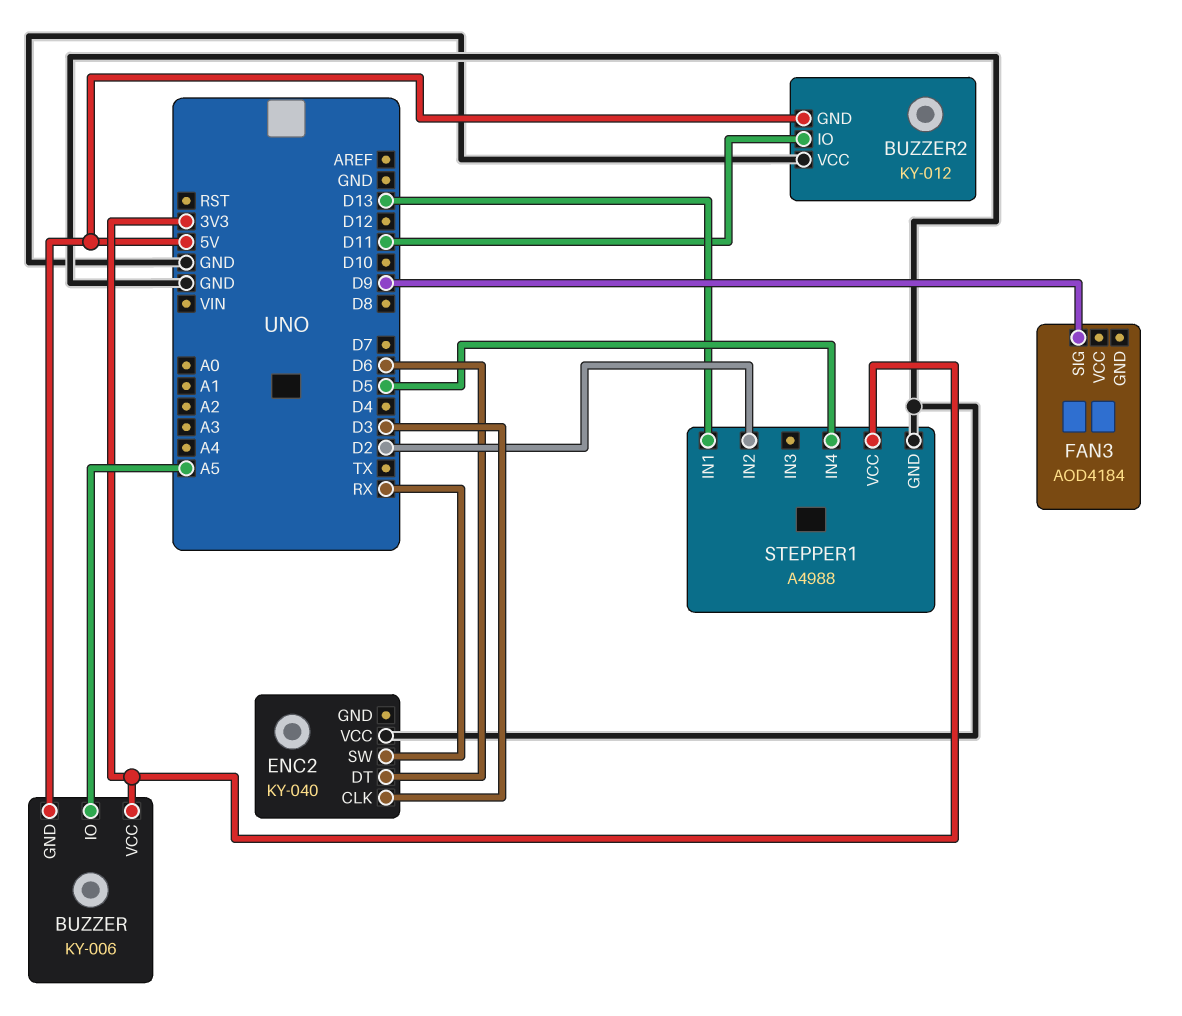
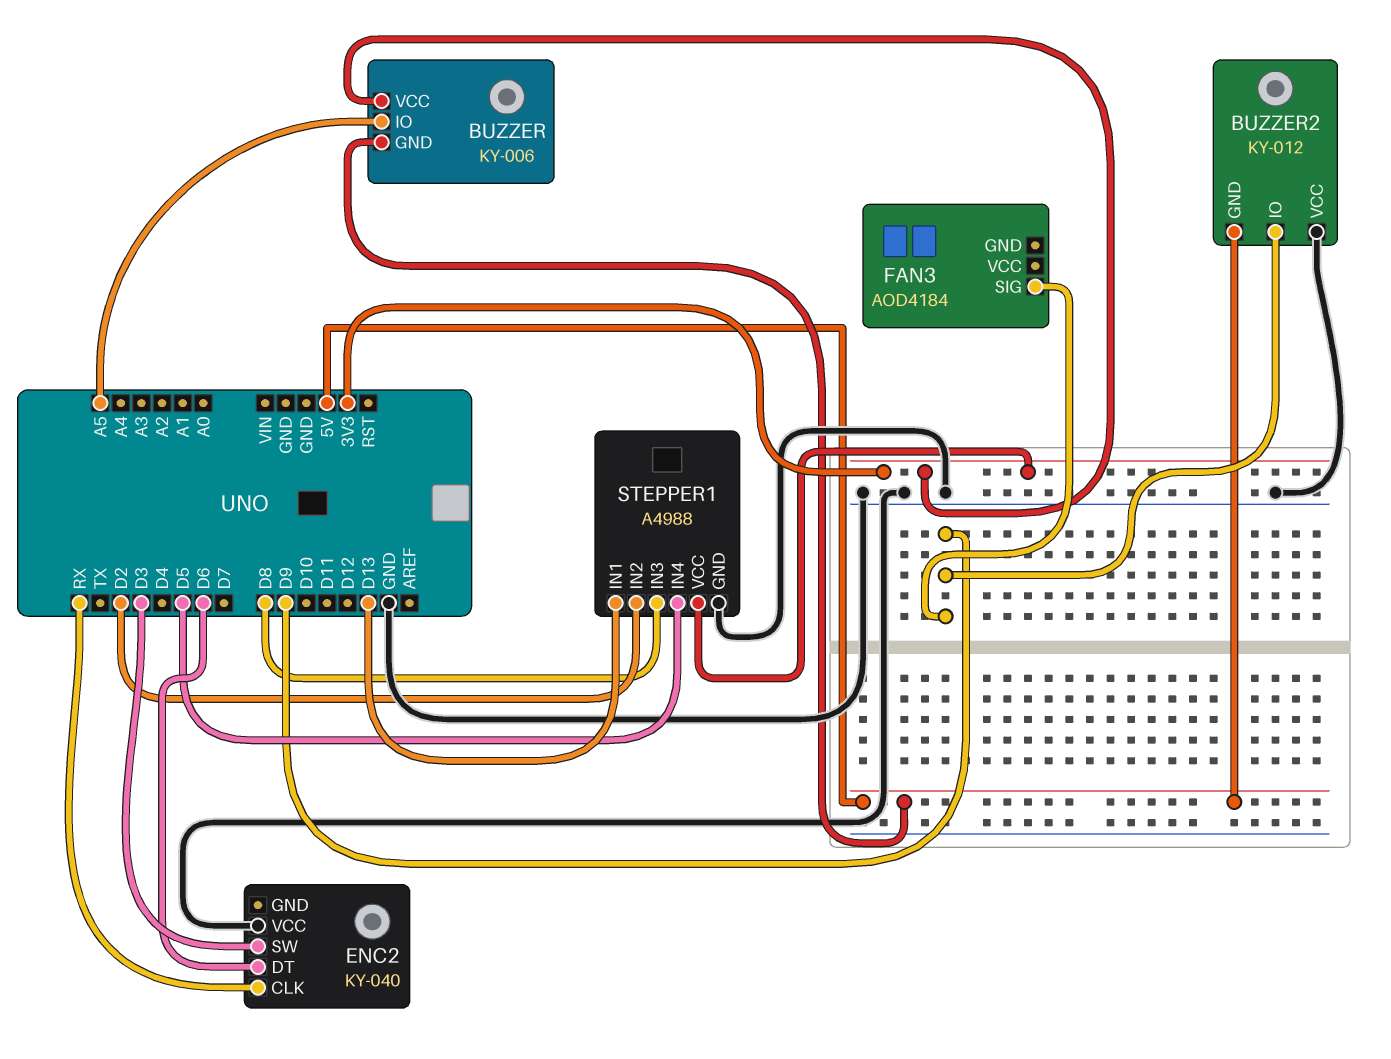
BUZZER2 pin IO: D11 -> D9
ENC2 pin CLK: D3 -> RX
ENC2 pin SW: RX -> D3
STEPPER1 pin IN3: none -> D8

